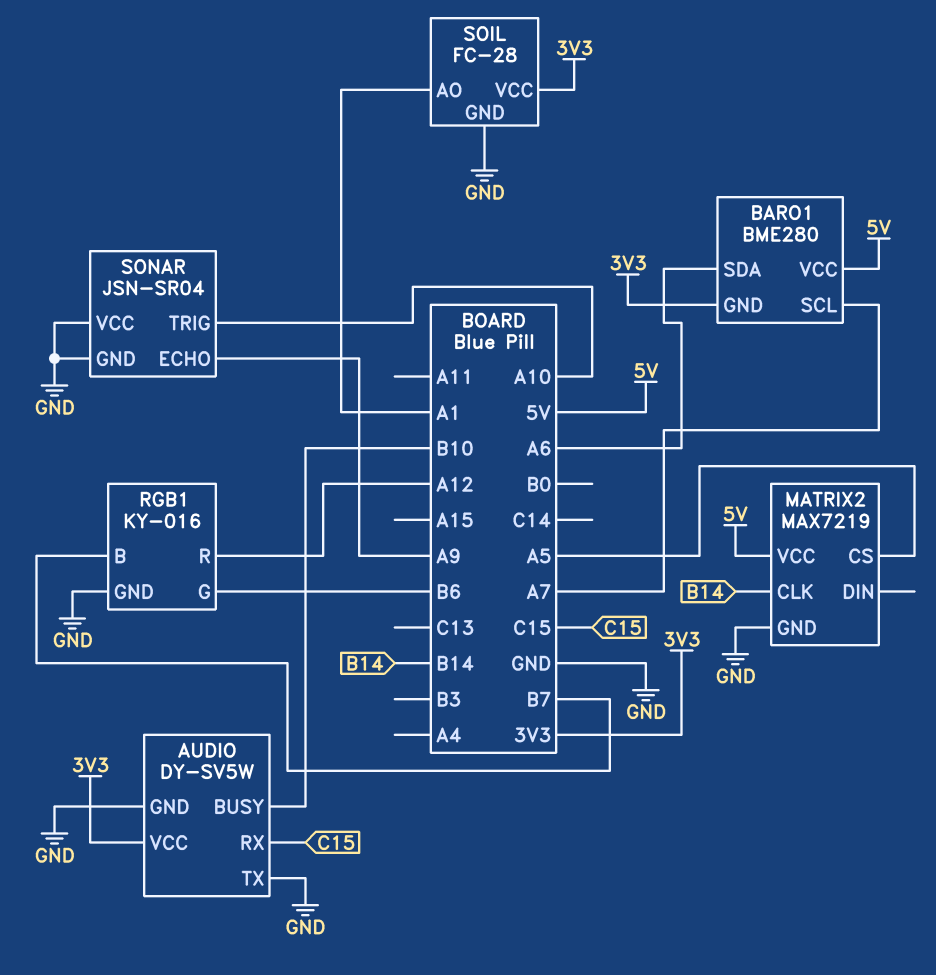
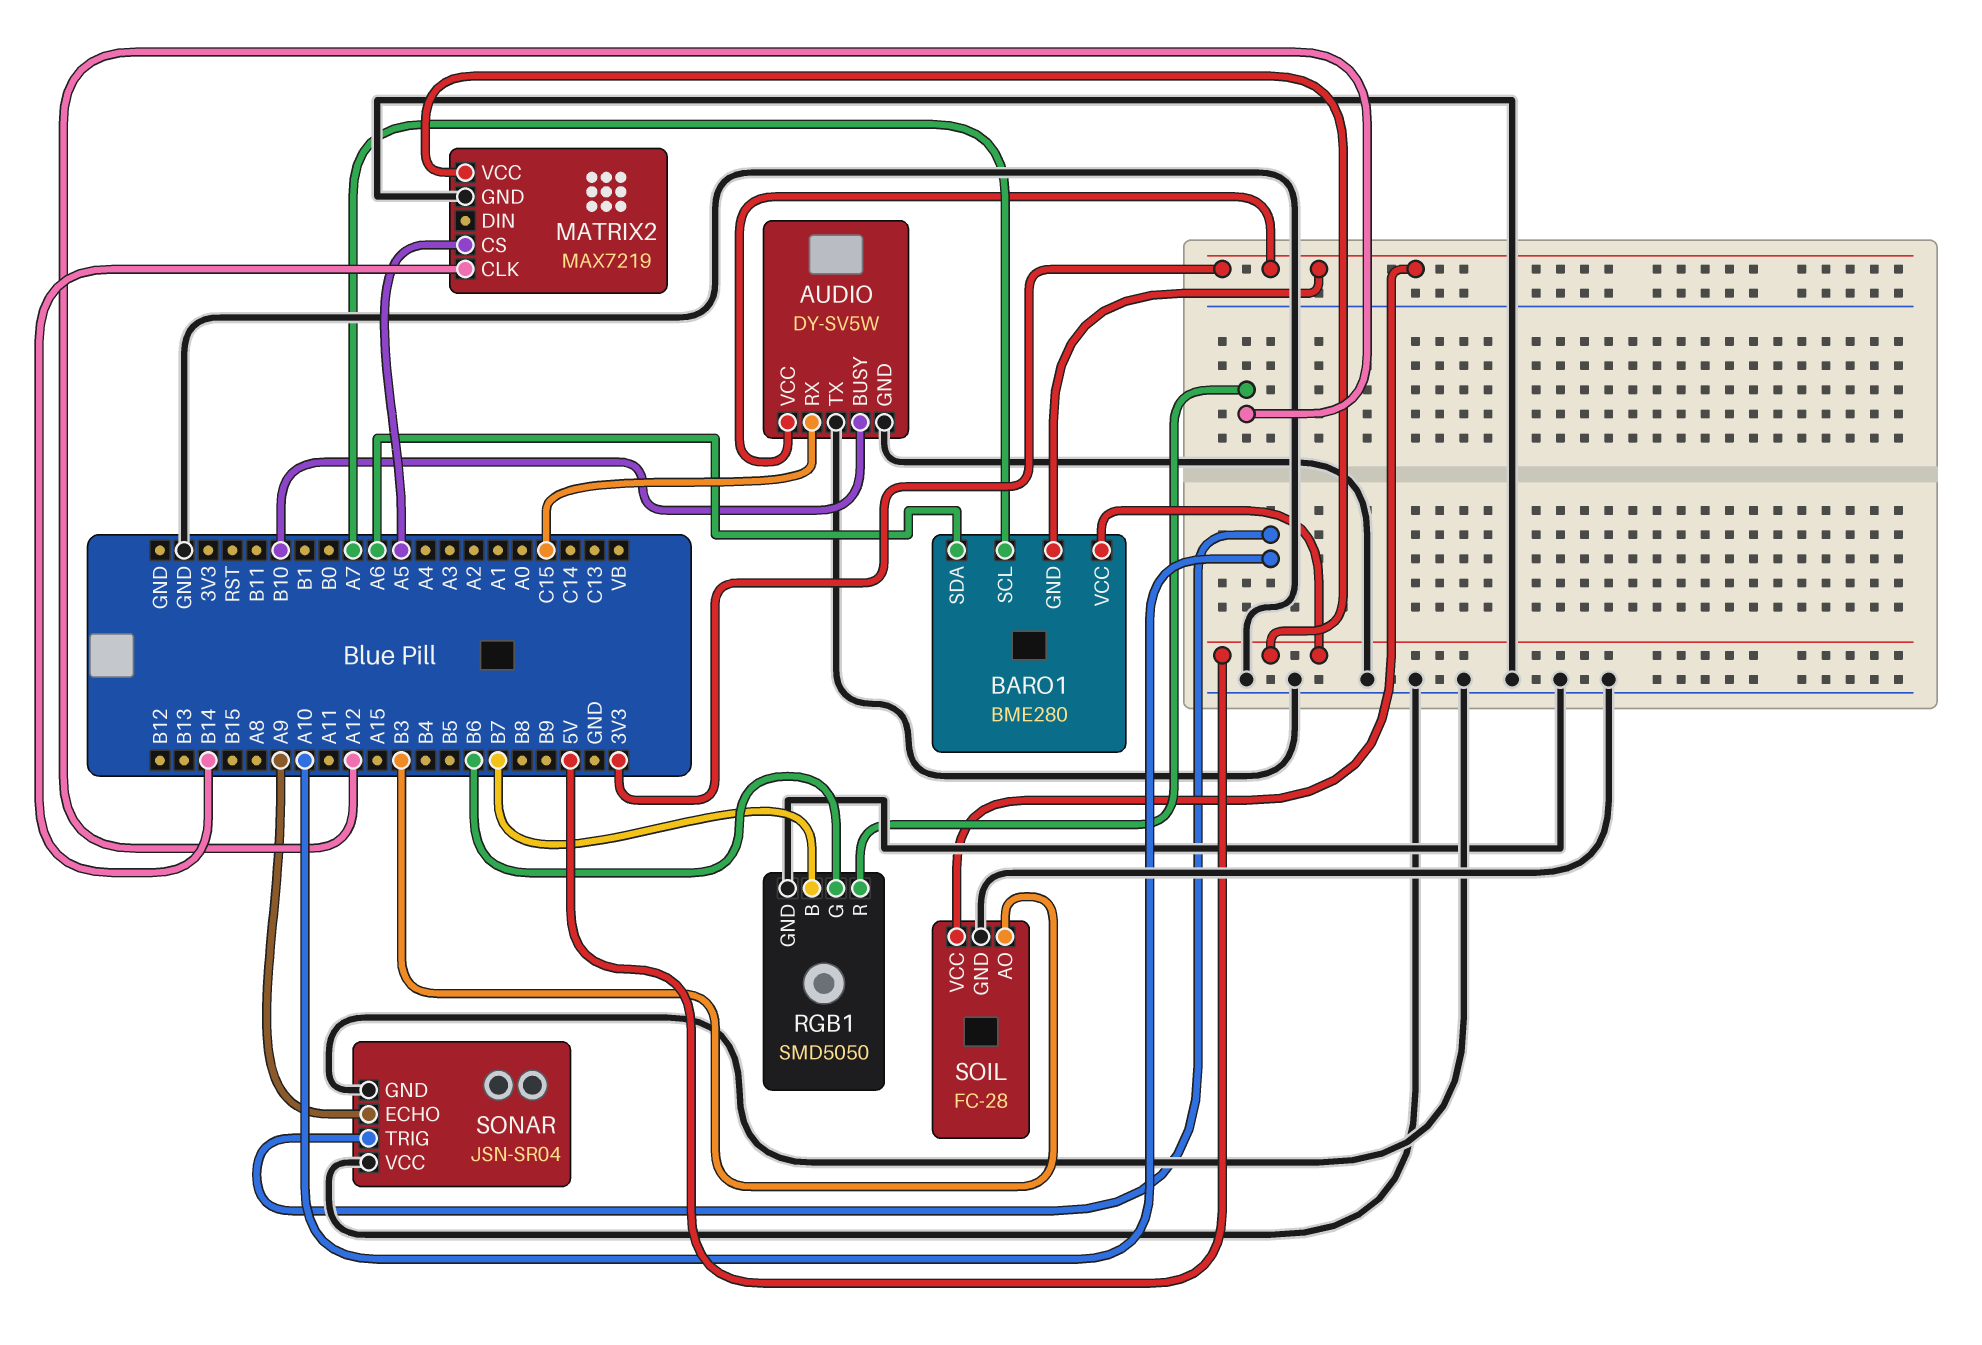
RGB1: KY-016 -> SMD5050
SOIL pin AO: A1 -> B3

